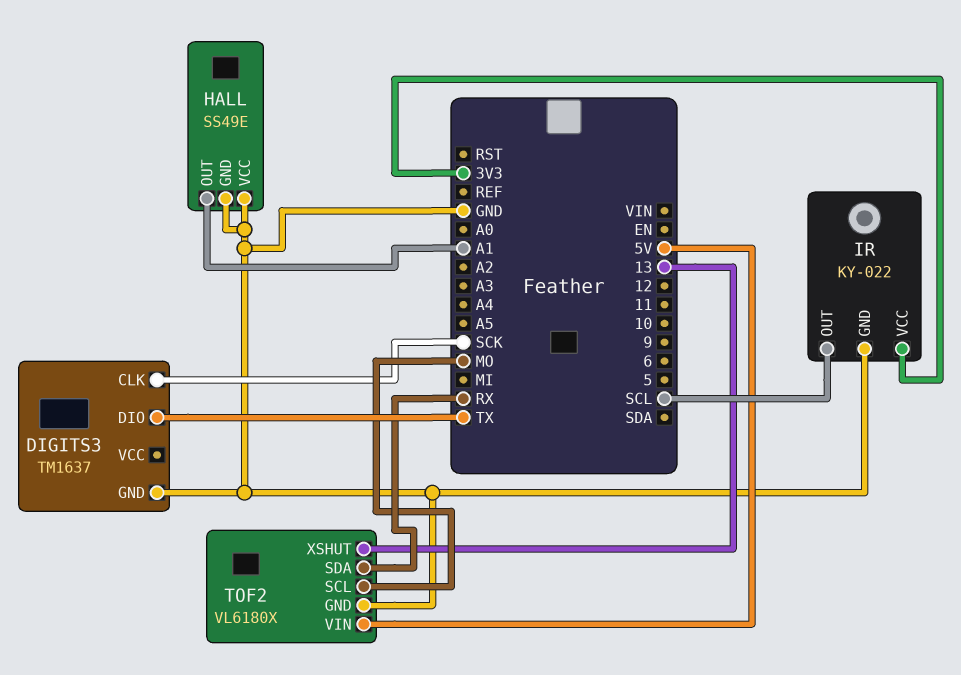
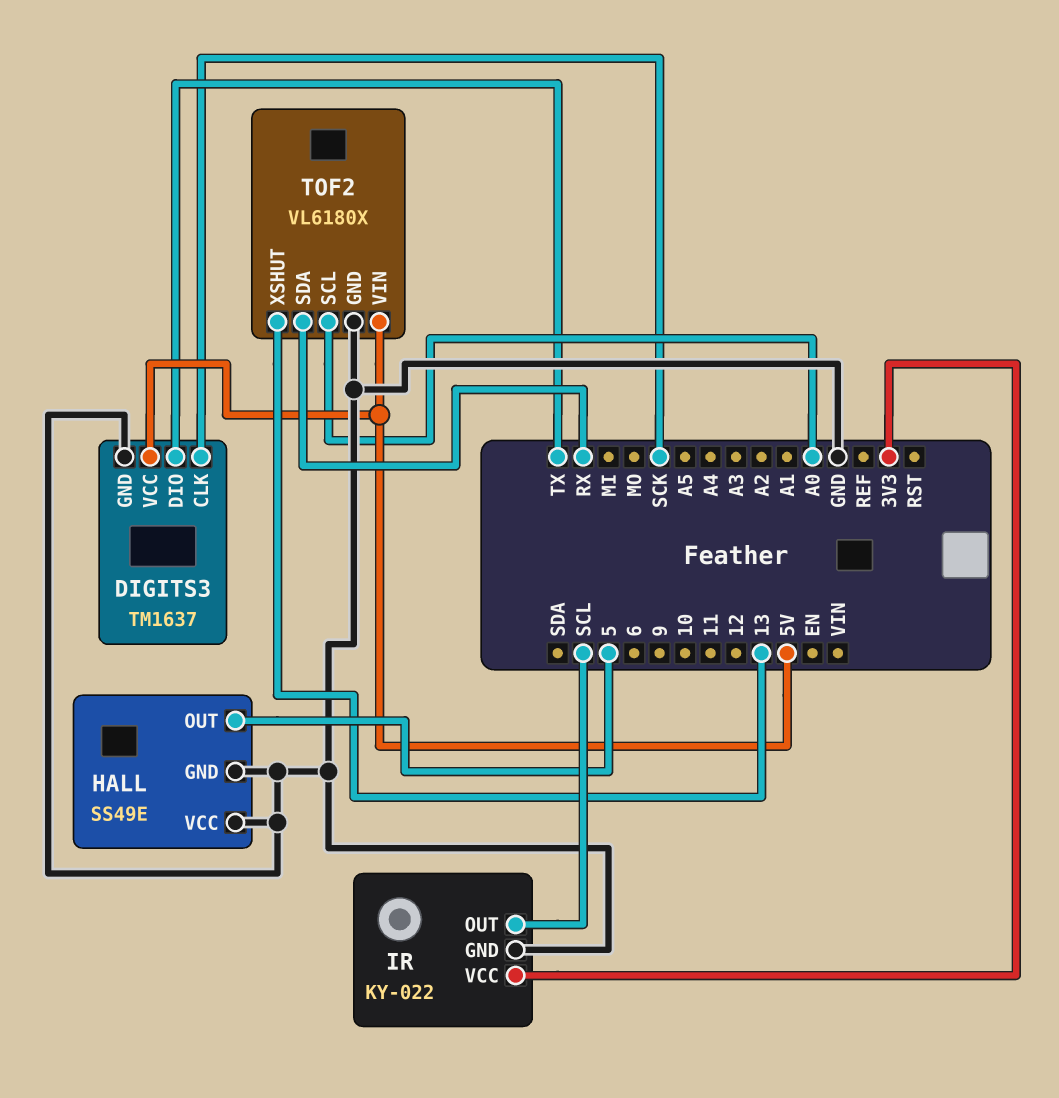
DIGITS3 pin VCC: none -> 5V
HALL pin OUT: A1 -> 5
TOF2 pin SCL: MO -> A0

